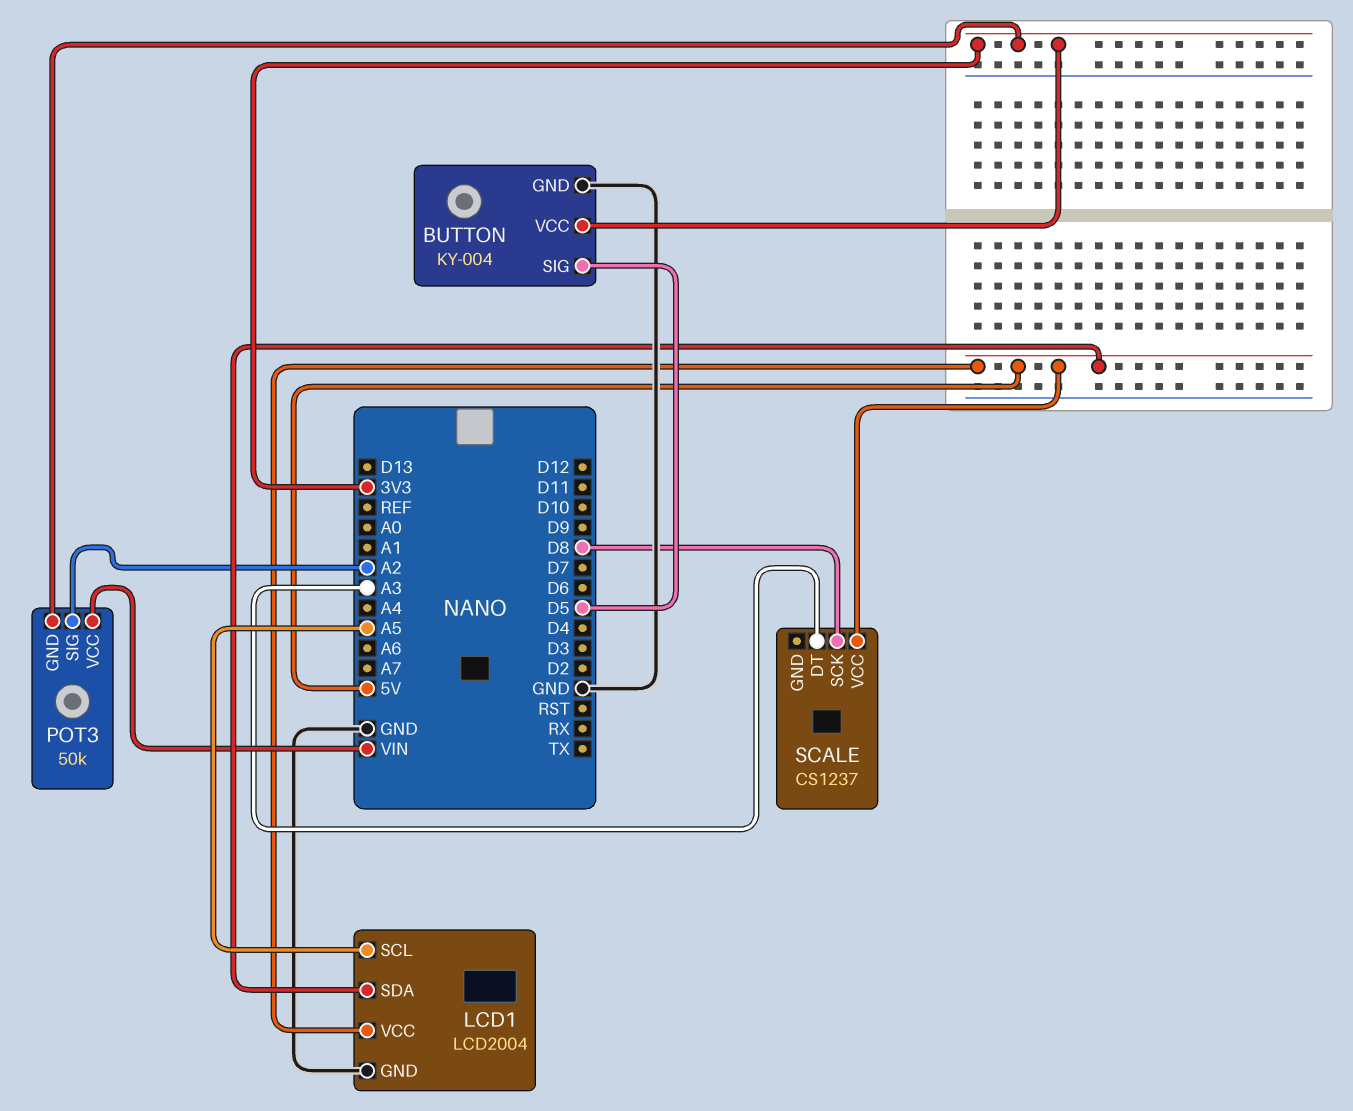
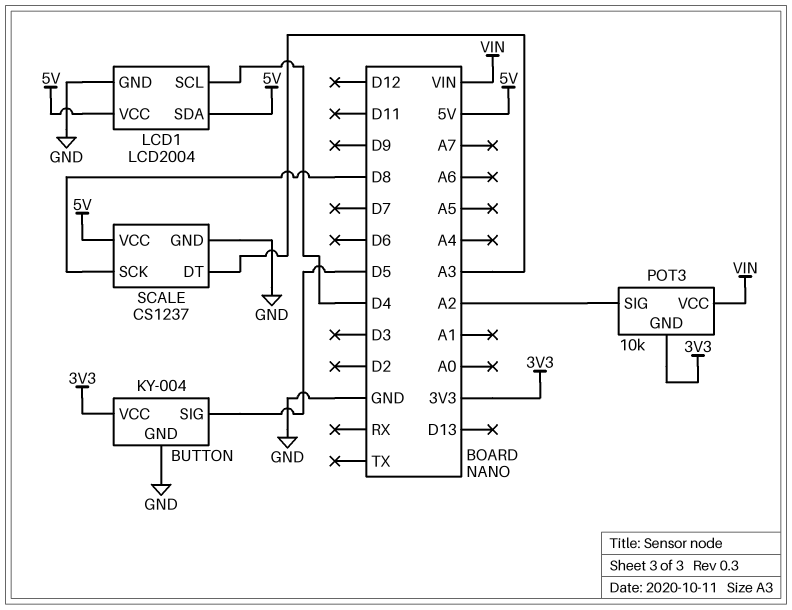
LCD1 pin SCL: A5 -> D4
POT3: 50k -> 10k
SCALE pin GND: none -> GND

